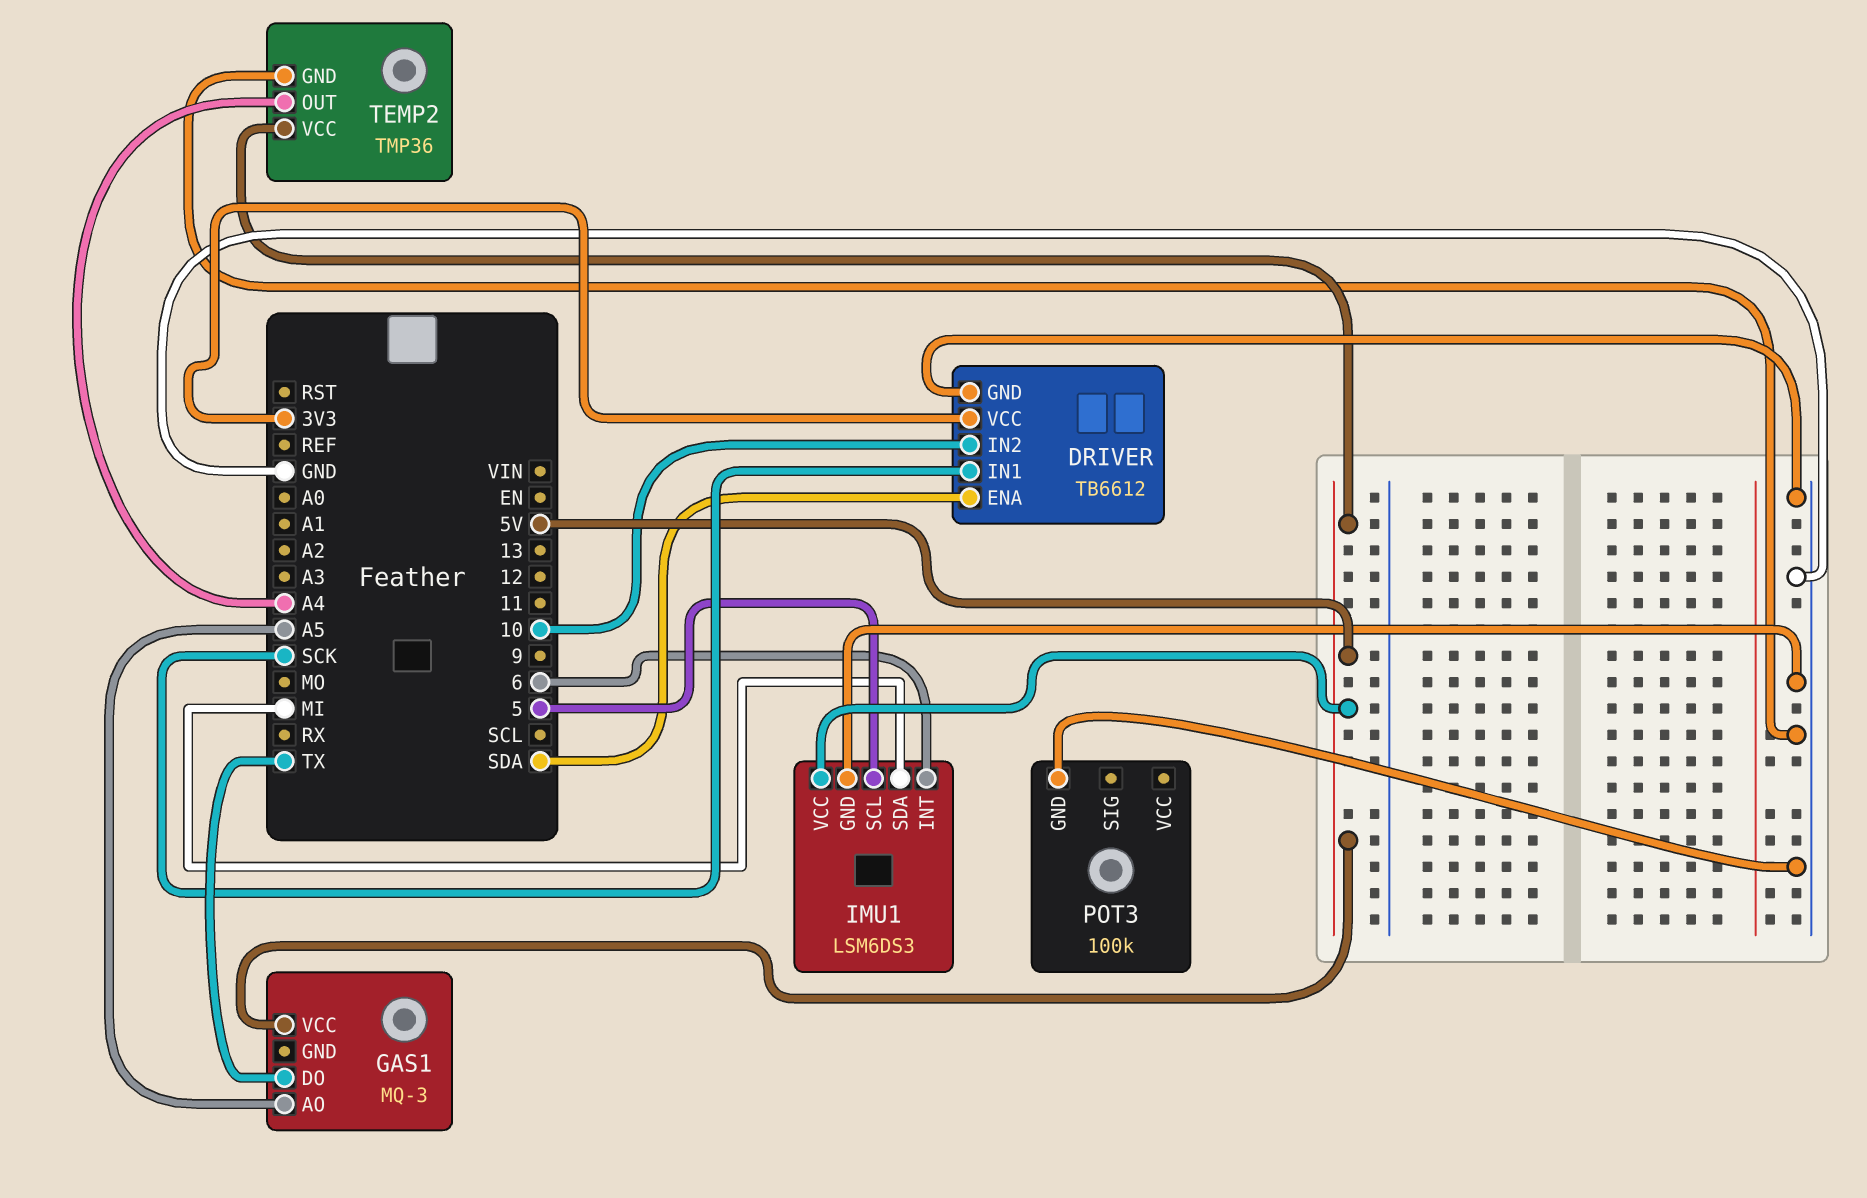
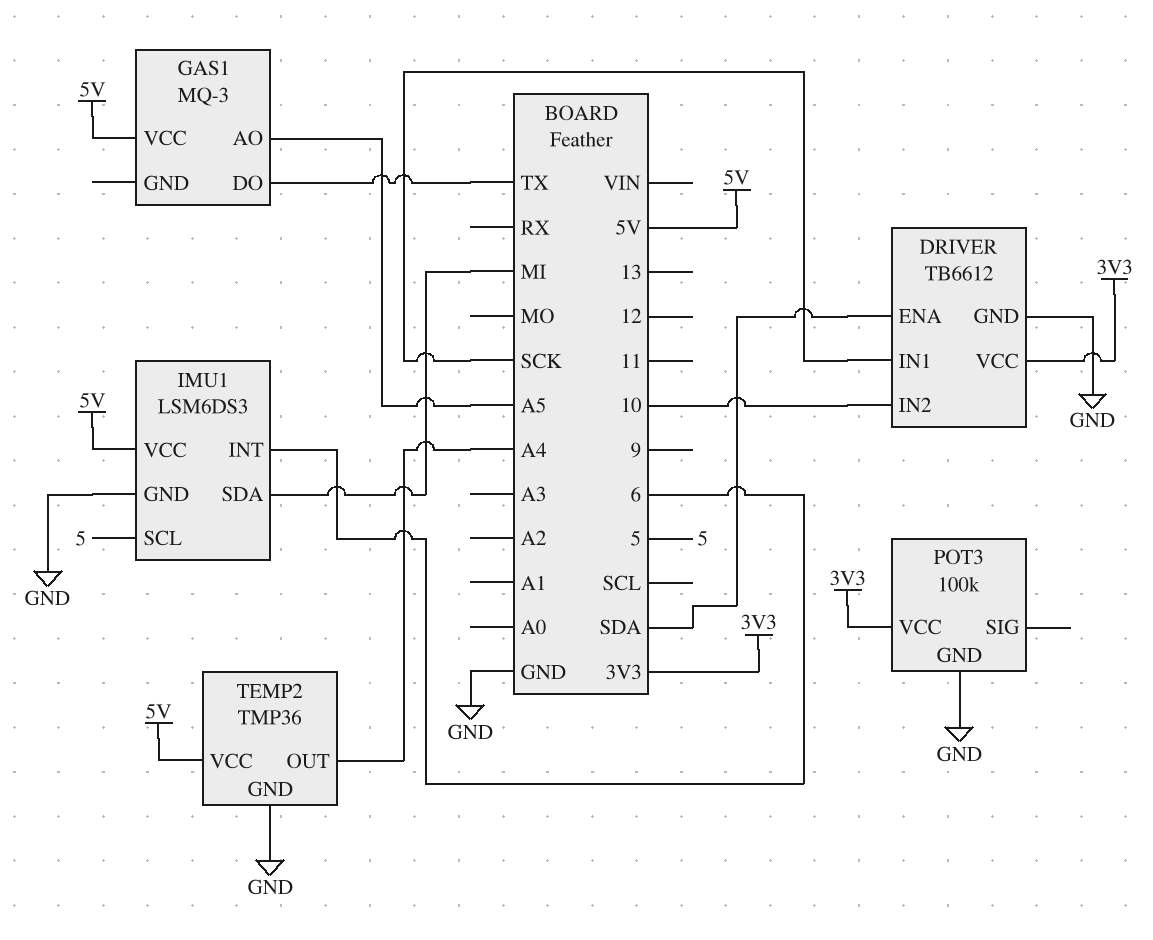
POT3 pin VCC: none -> 3V3

